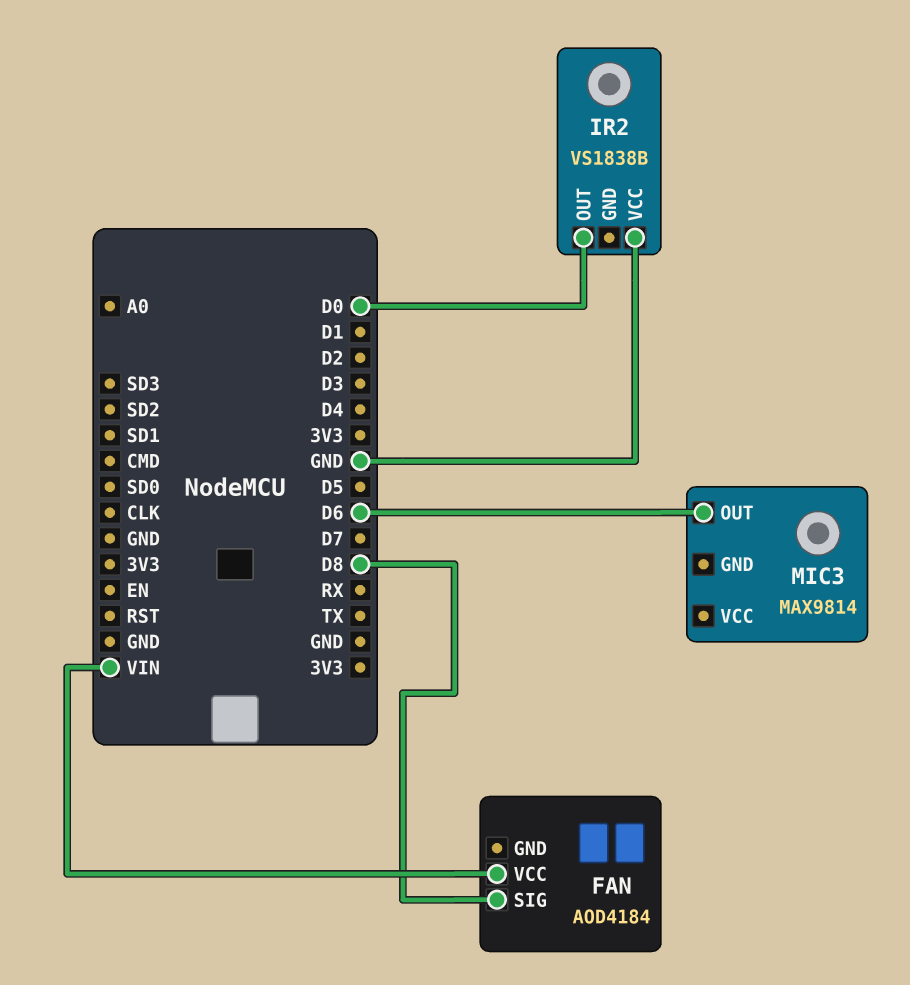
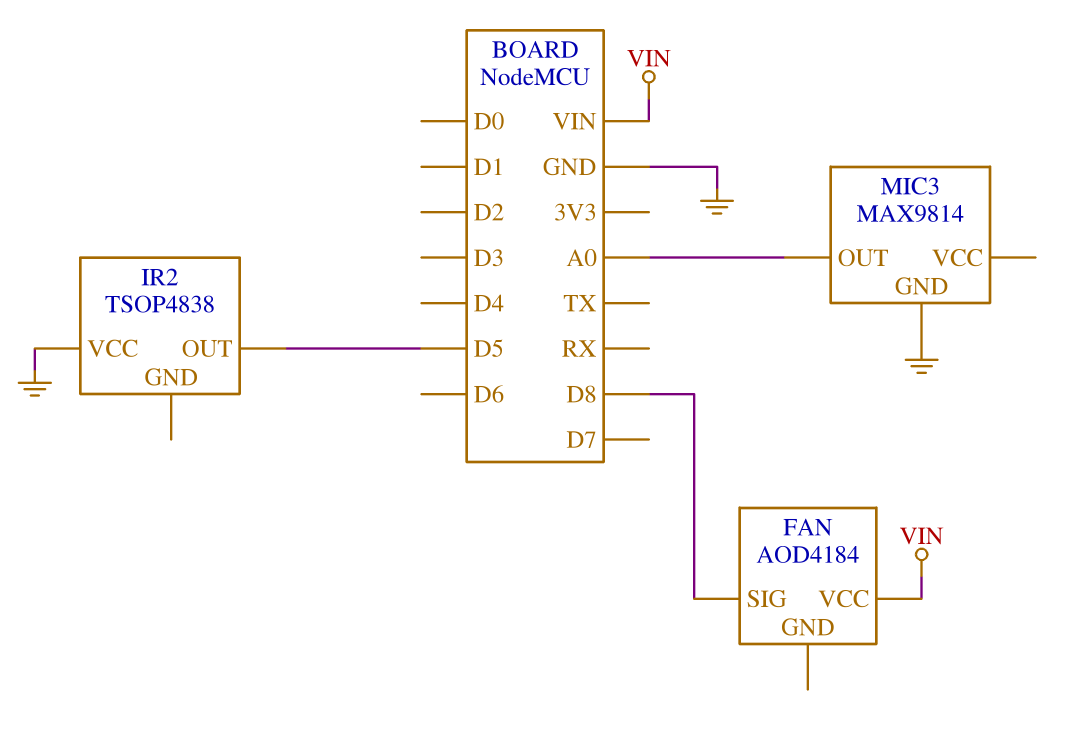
IR2: VS1838B -> TSOP4838
IR2 pin OUT: D0 -> D5
MIC3 pin GND: none -> GND
MIC3 pin OUT: D6 -> A0

